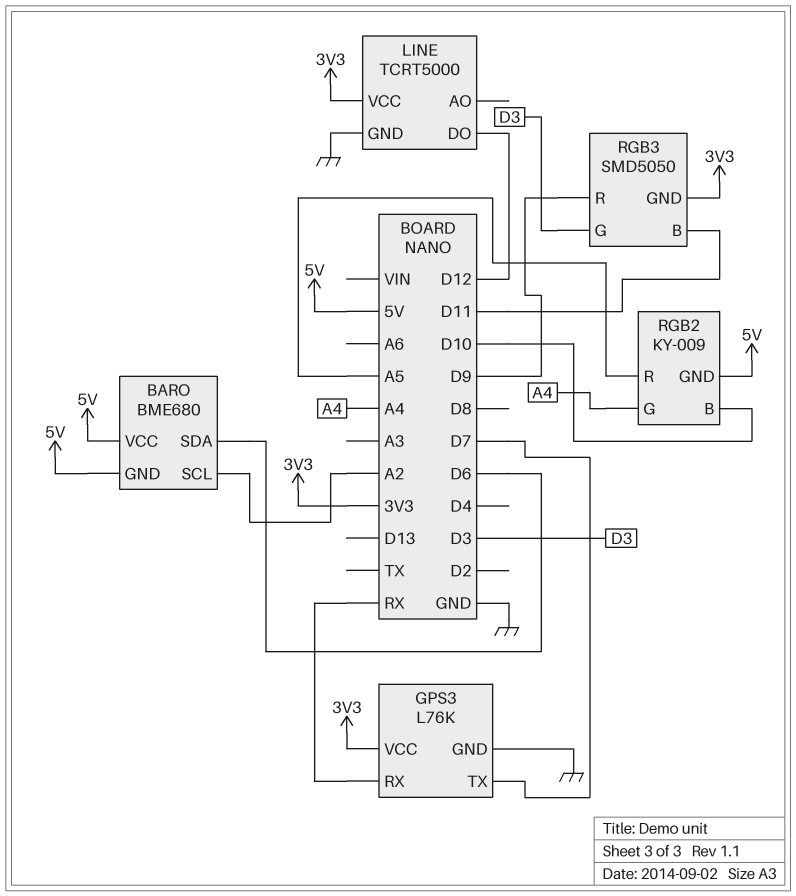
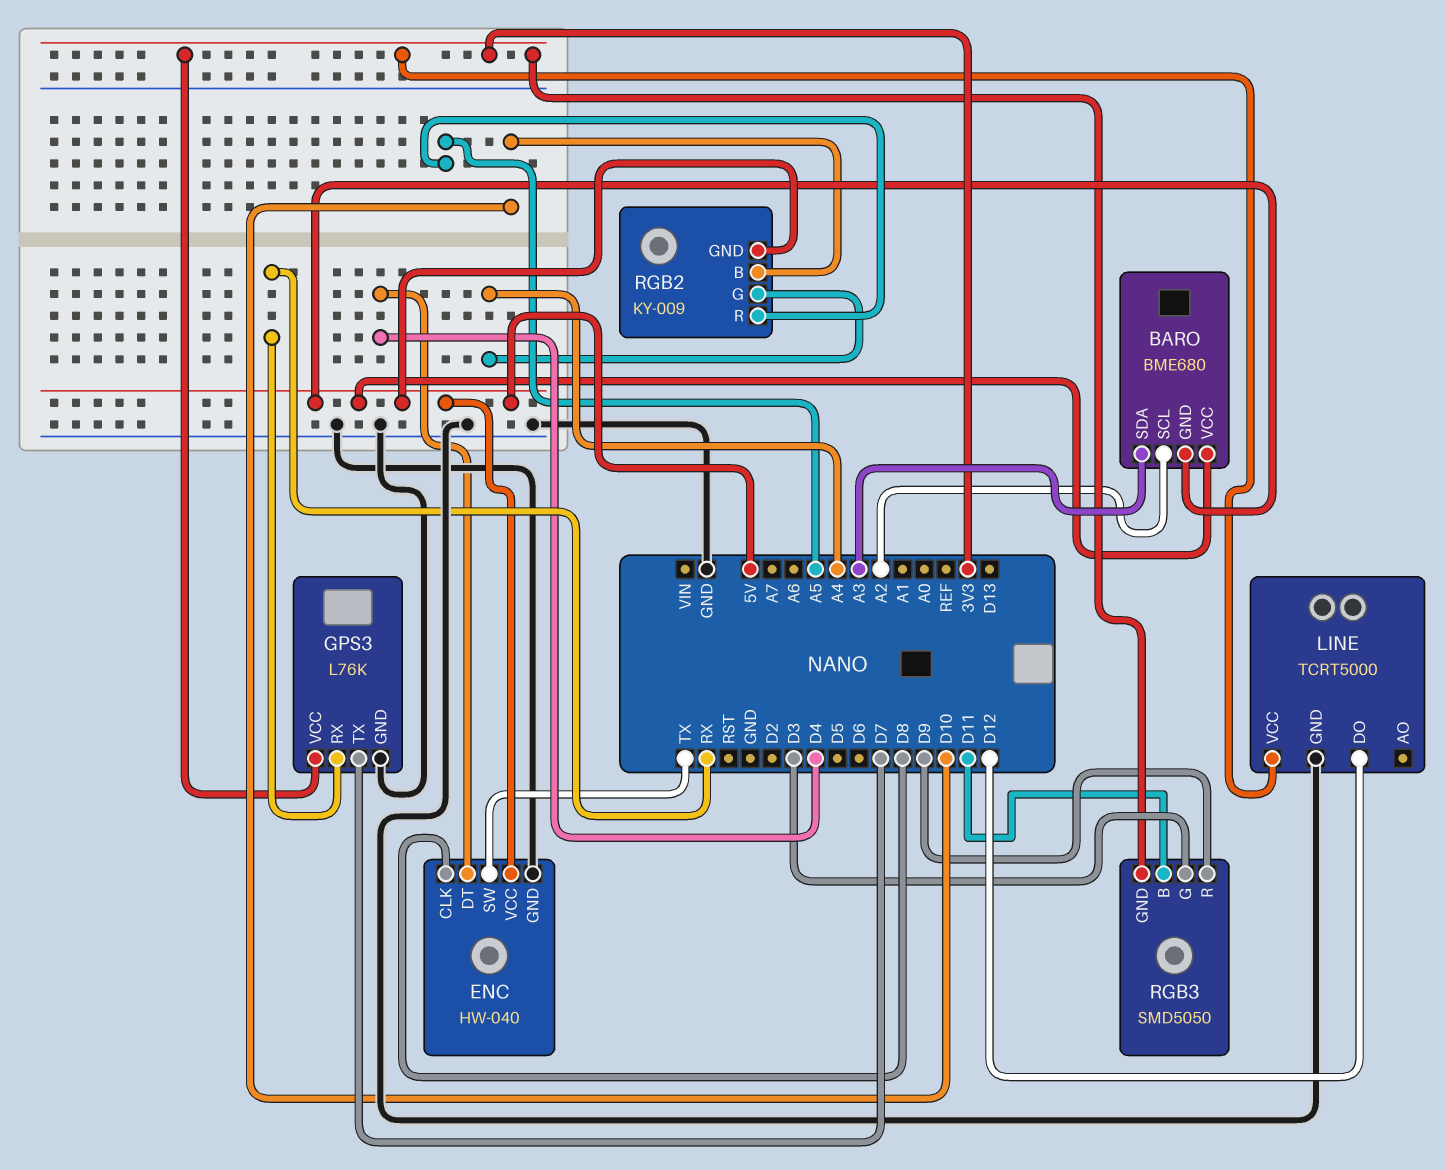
BARO pin SDA: D6 -> A3
ENC: none -> HW-040
ENC pin CLK: none -> D8
ENC pin DT: none -> D4
ENC pin GND: none -> GND
ENC pin SW: none -> TX
ENC pin VCC: none -> 5V

